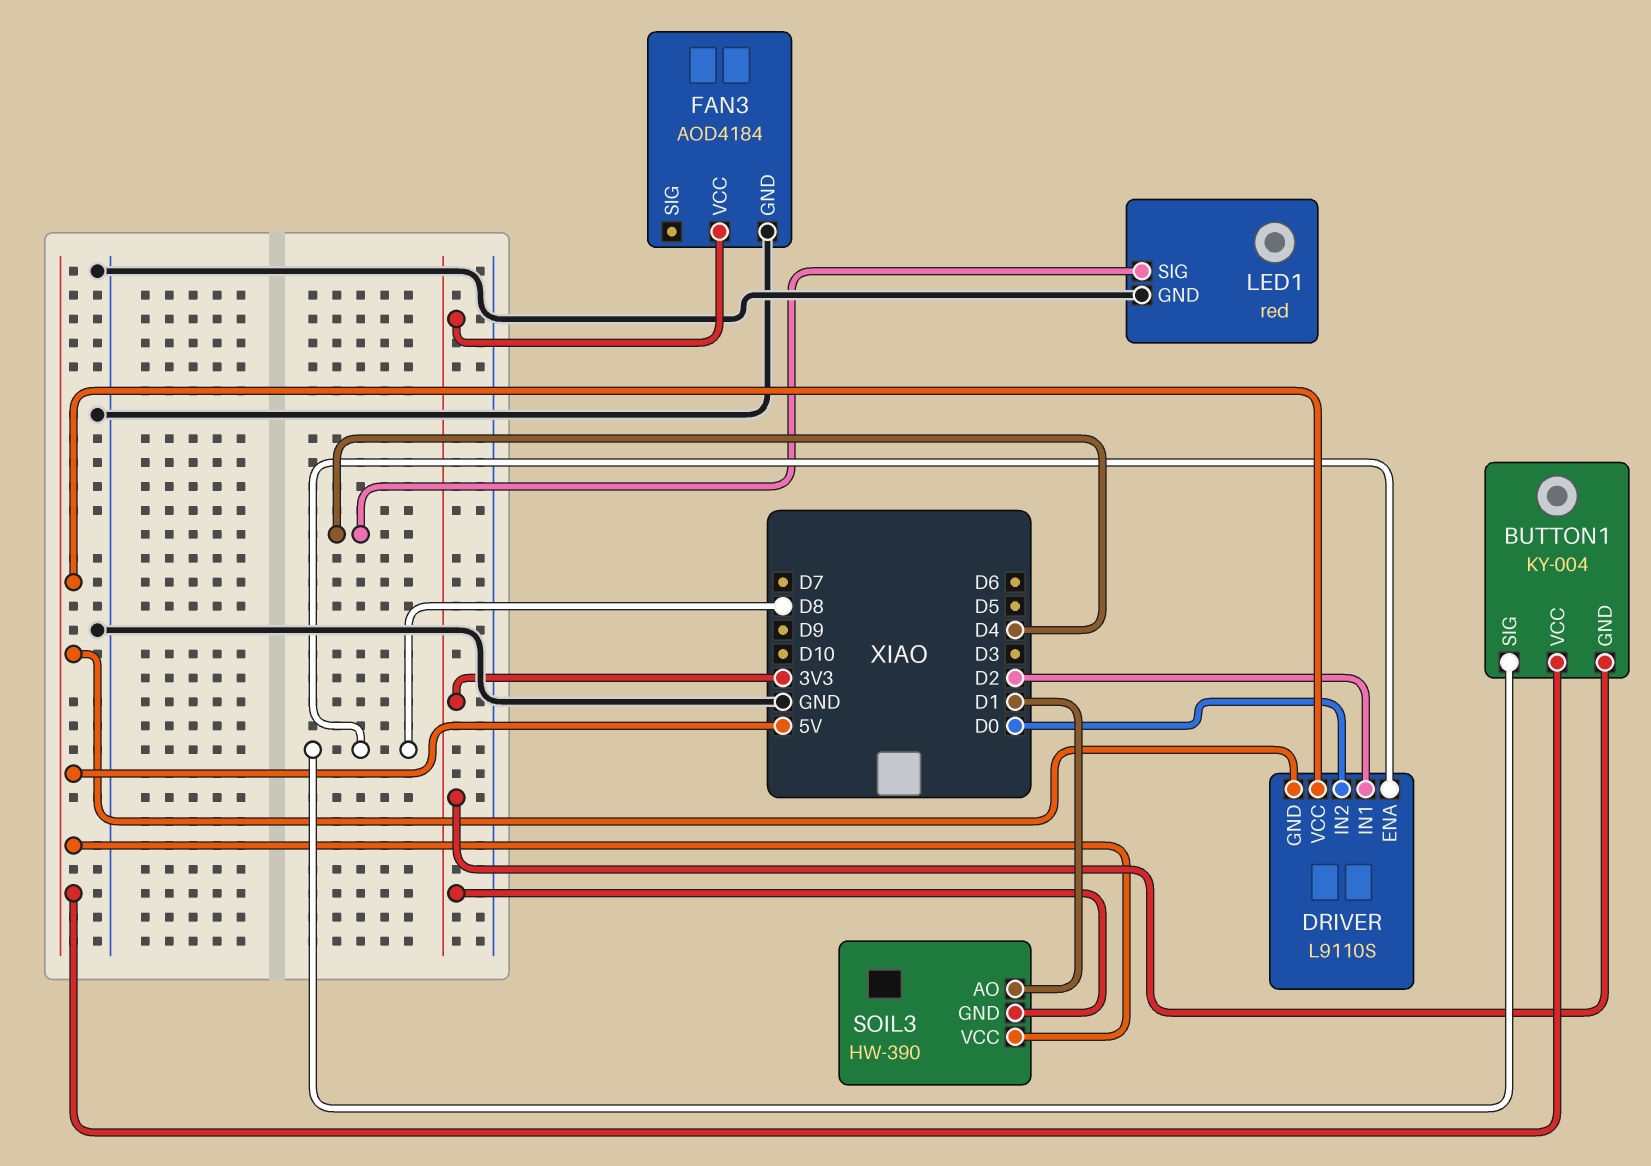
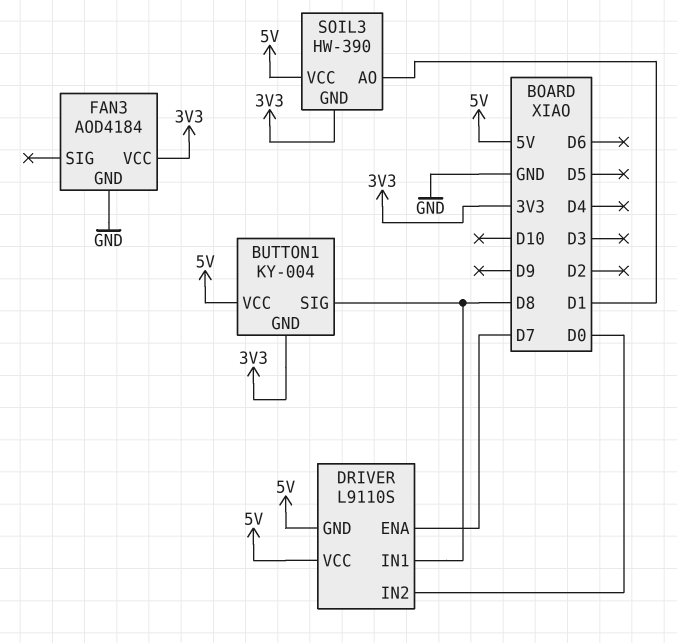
DRIVER pin ENA: D8 -> D7
DRIVER pin IN1: D2 -> D8
LED1: red -> none
LED1 pin GND: GND -> none
LED1 pin SIG: D4 -> none

